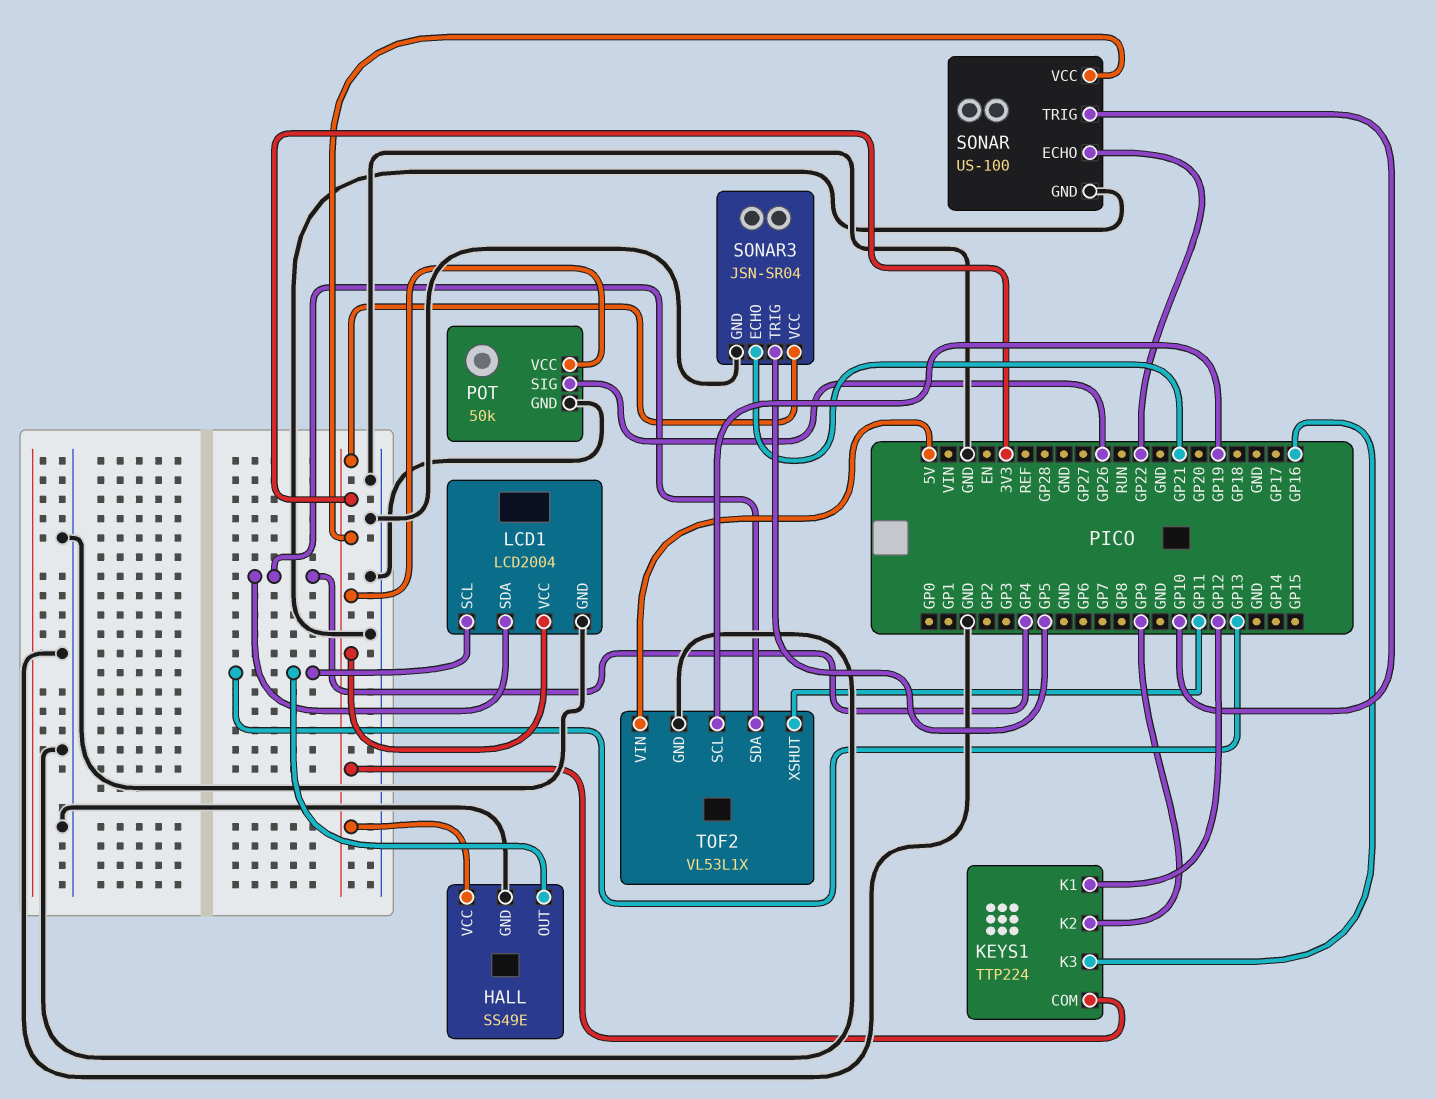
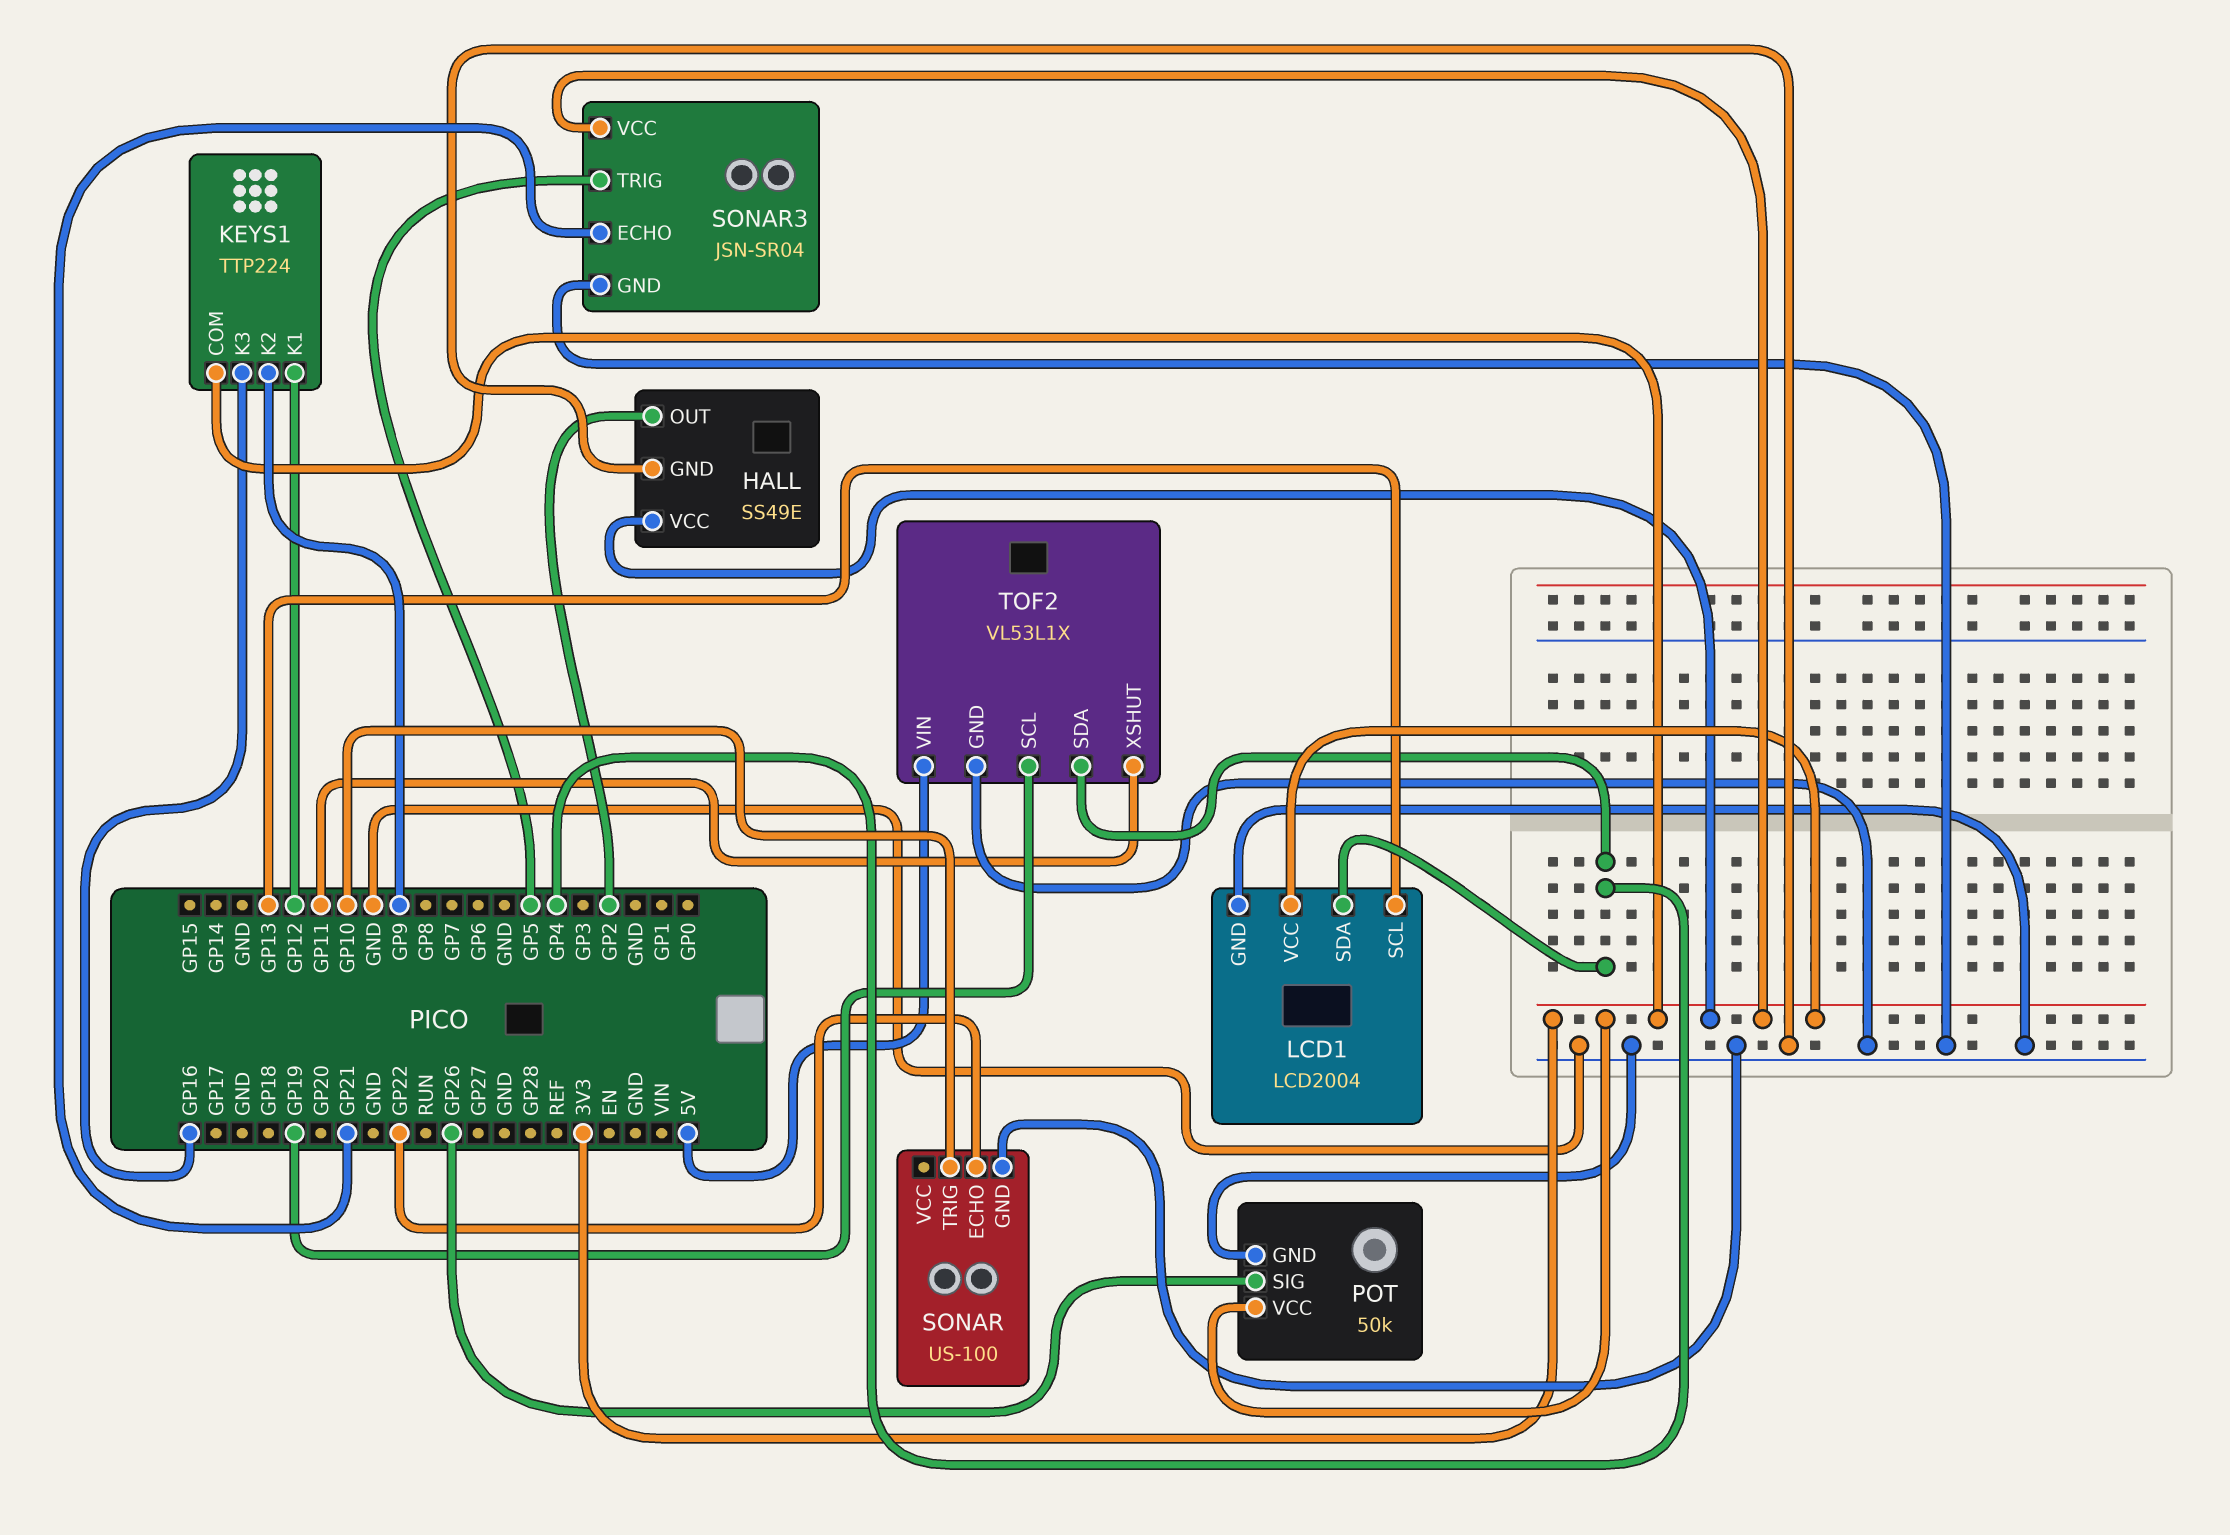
HALL pin OUT: GP13 -> GP2
SONAR pin VCC: 3V3 -> none

